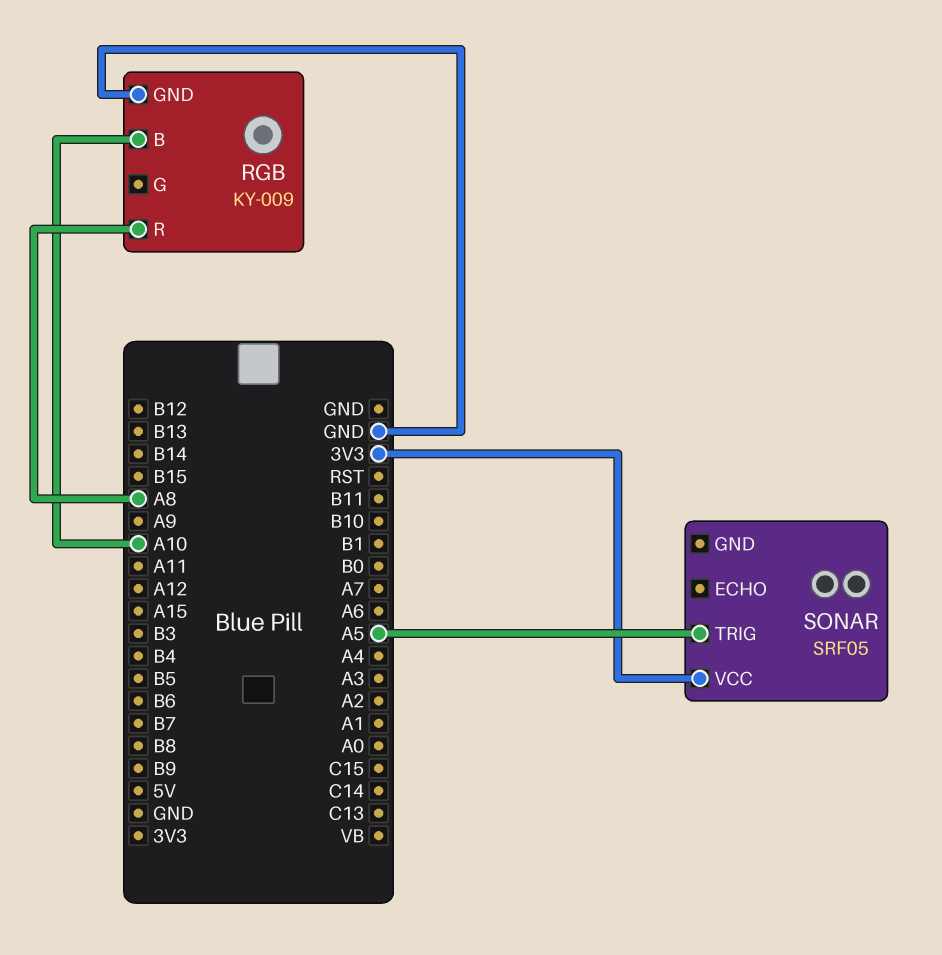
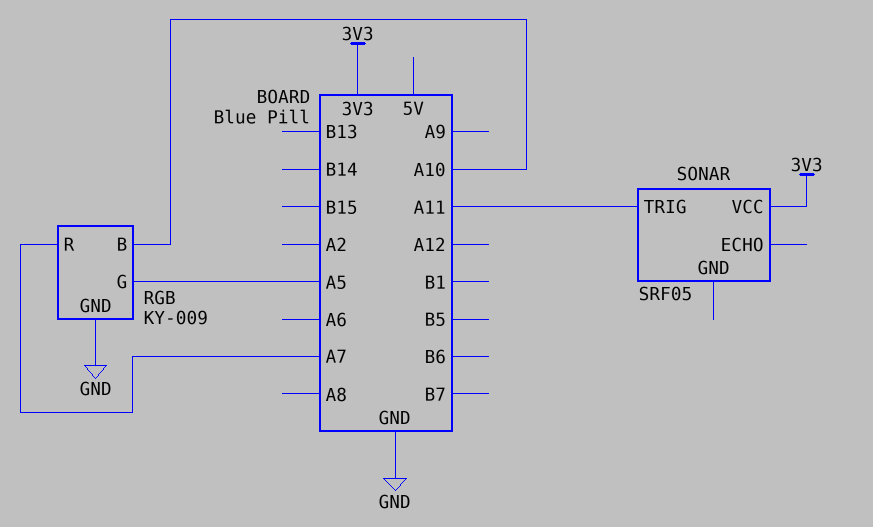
RGB pin G: none -> A5
RGB pin R: A8 -> A7
SONAR pin TRIG: A5 -> A11

